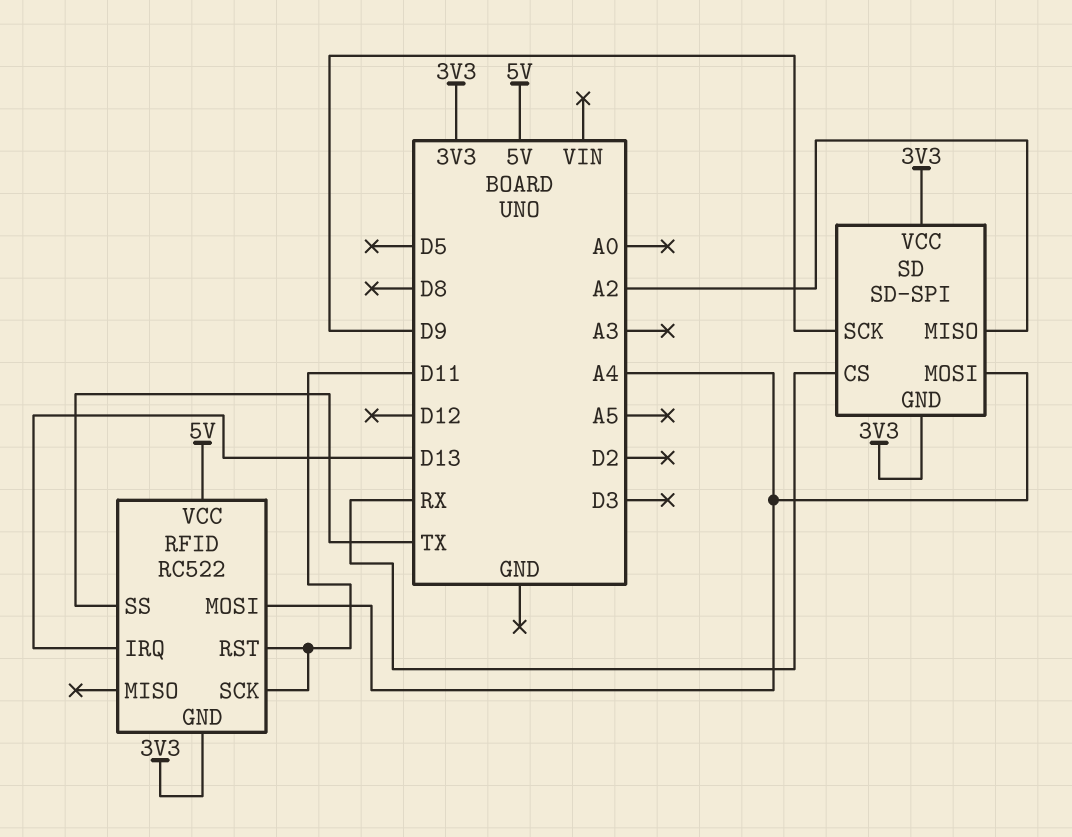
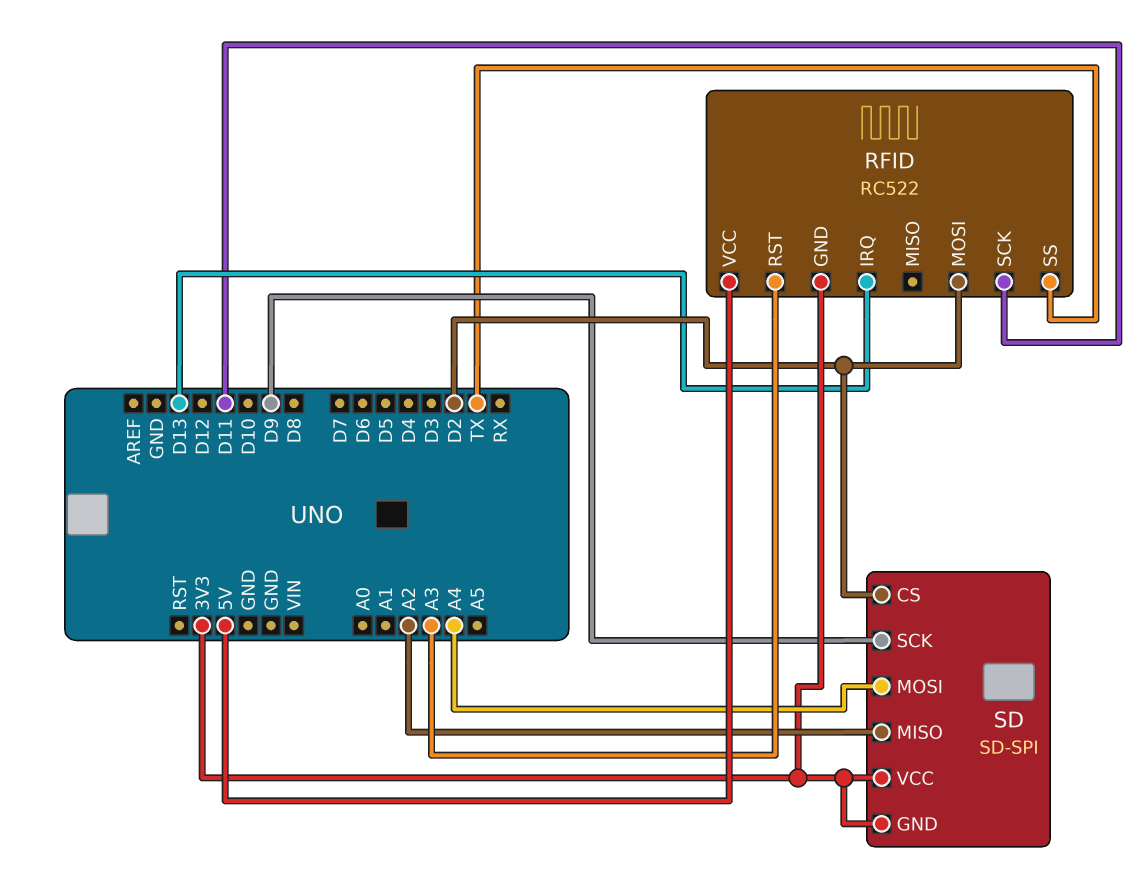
RFID pin MOSI: A4 -> D2
RFID pin RST: D11 -> A3
SD pin CS: RX -> D2

